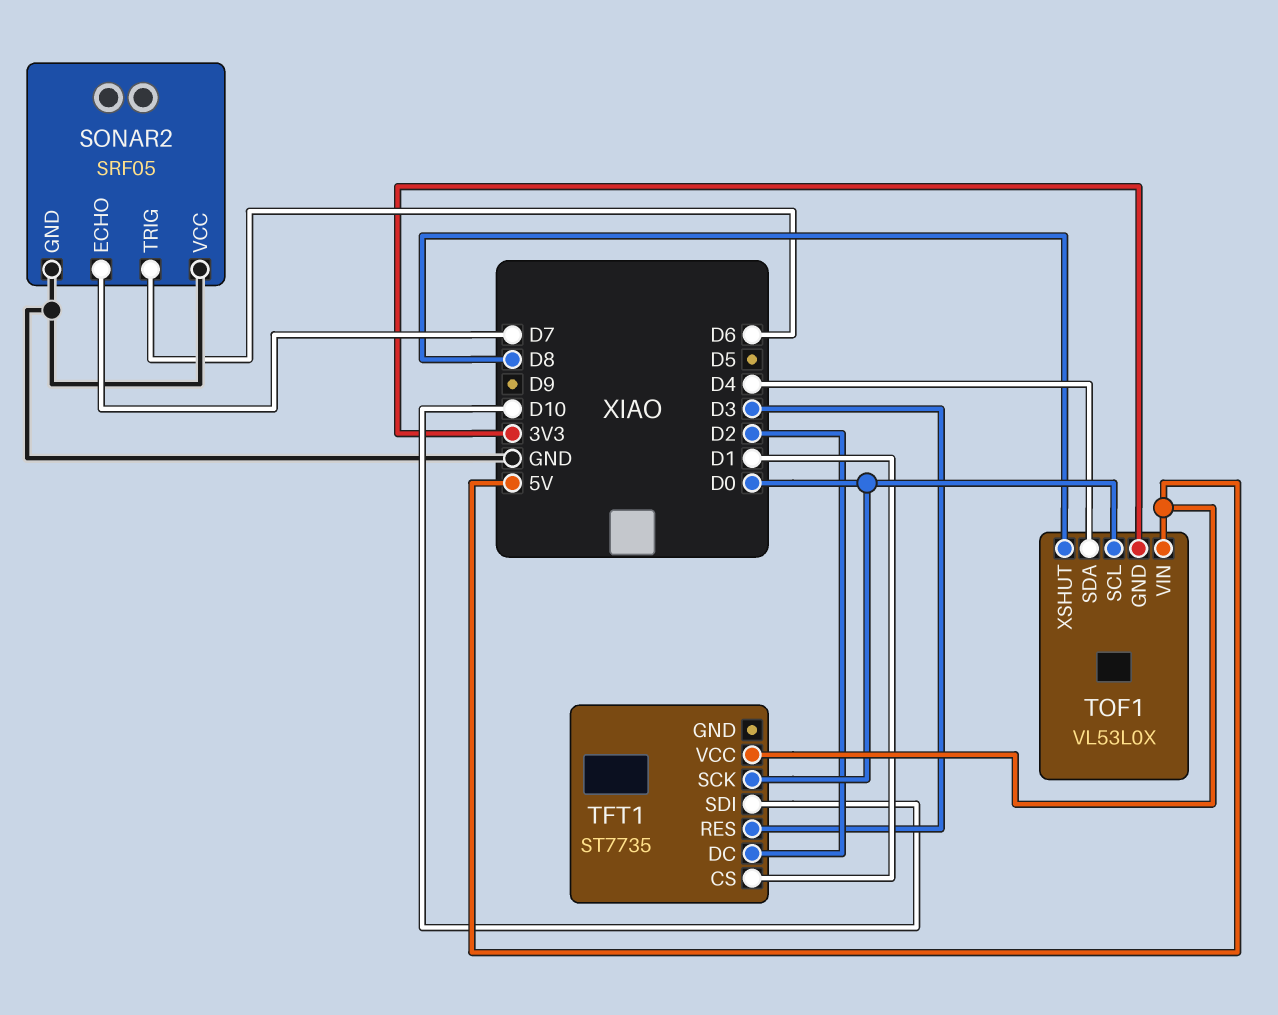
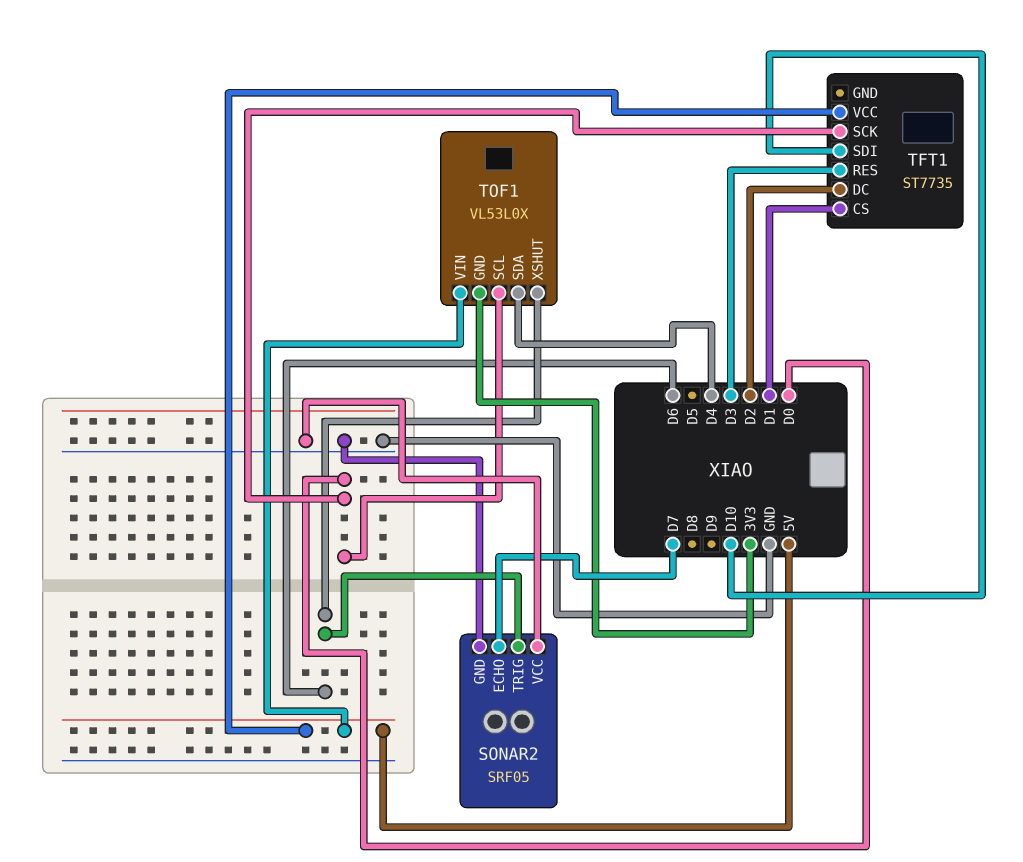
TOF1 pin XSHUT: D8 -> D6

